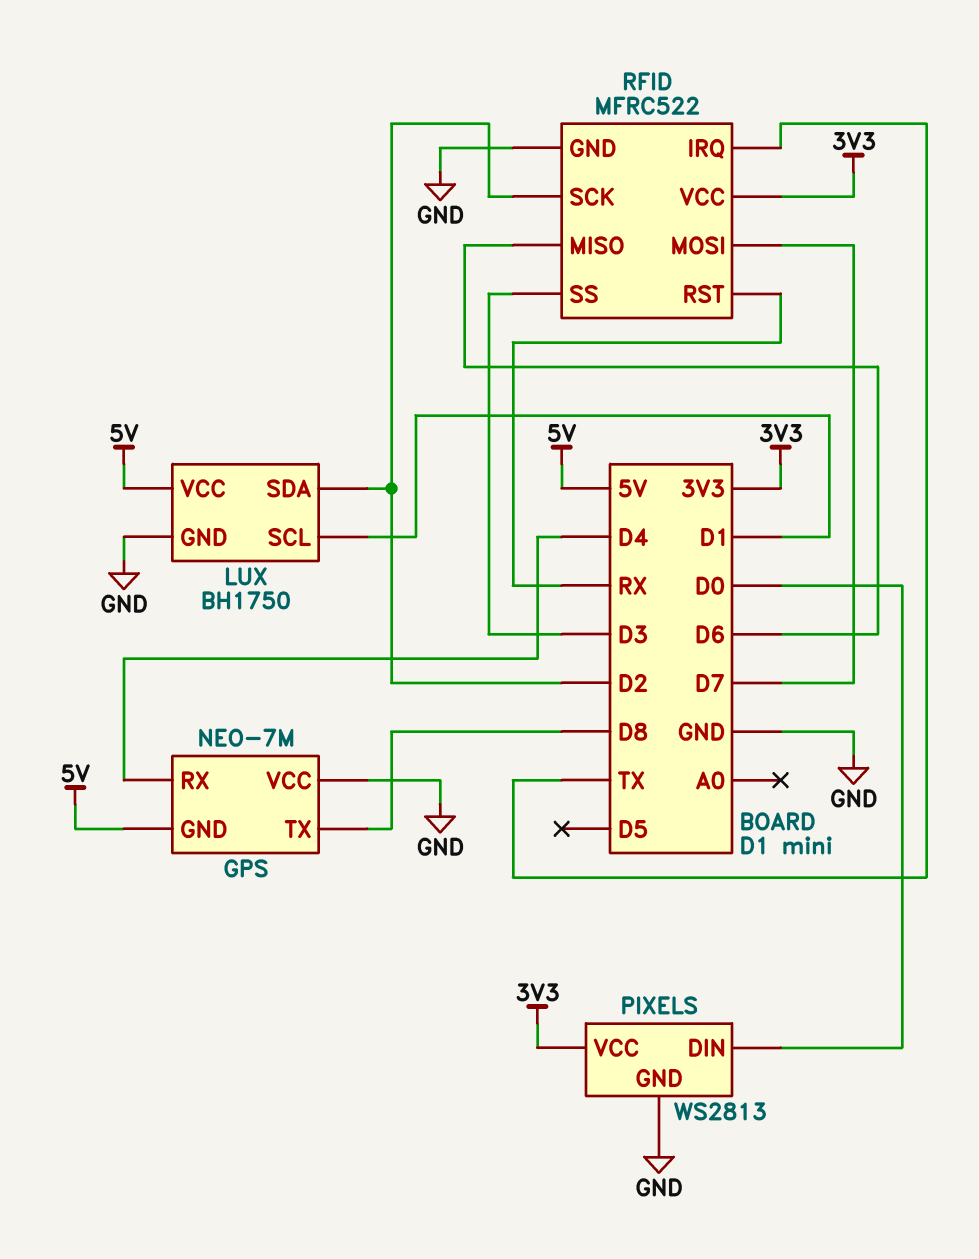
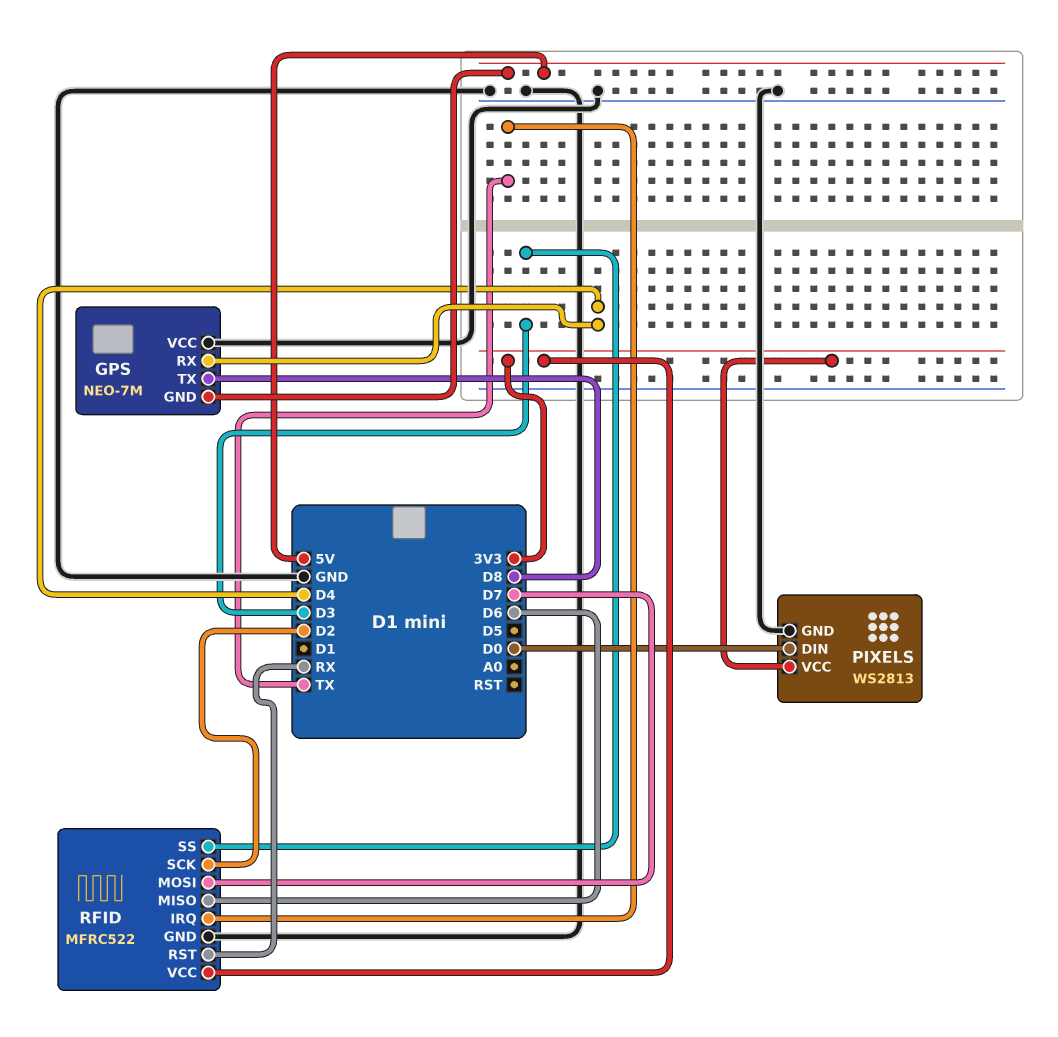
LUX: BH1750 -> none
LUX pin GND: GND -> none
LUX pin SCL: D1 -> none
LUX pin SDA: D2 -> none
LUX pin VCC: 5V -> none

